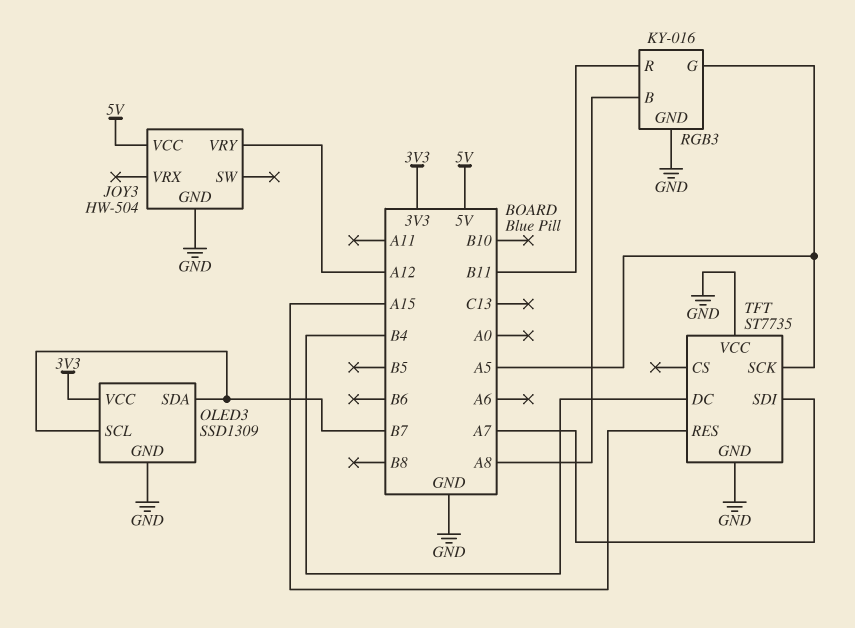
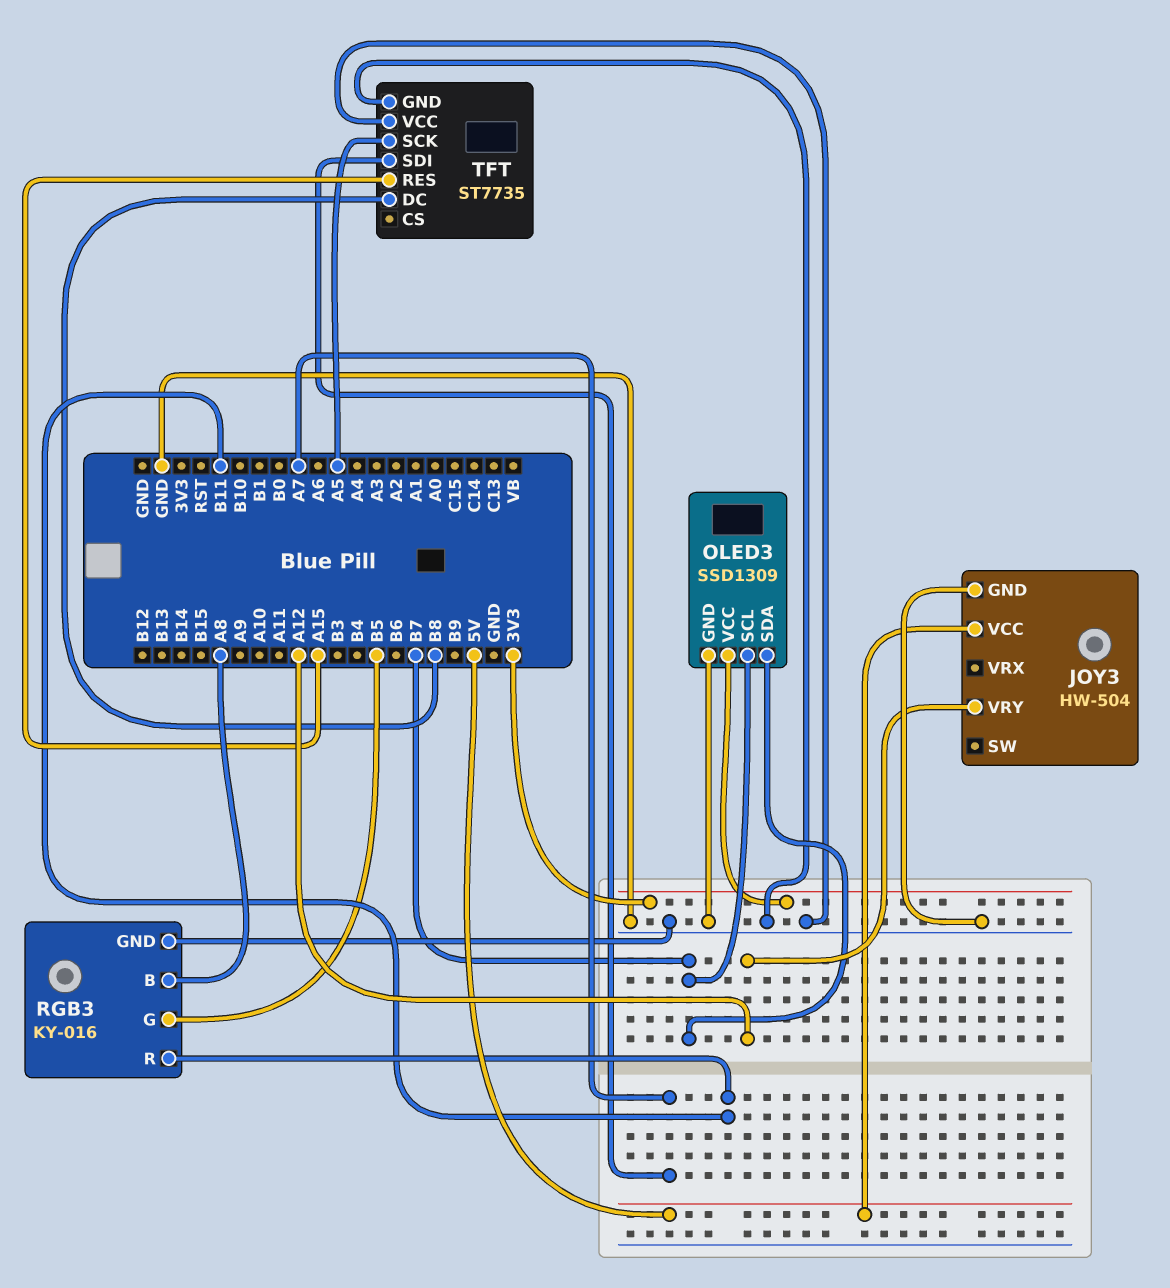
RGB3 pin G: A5 -> B5
TFT pin DC: B4 -> B8

